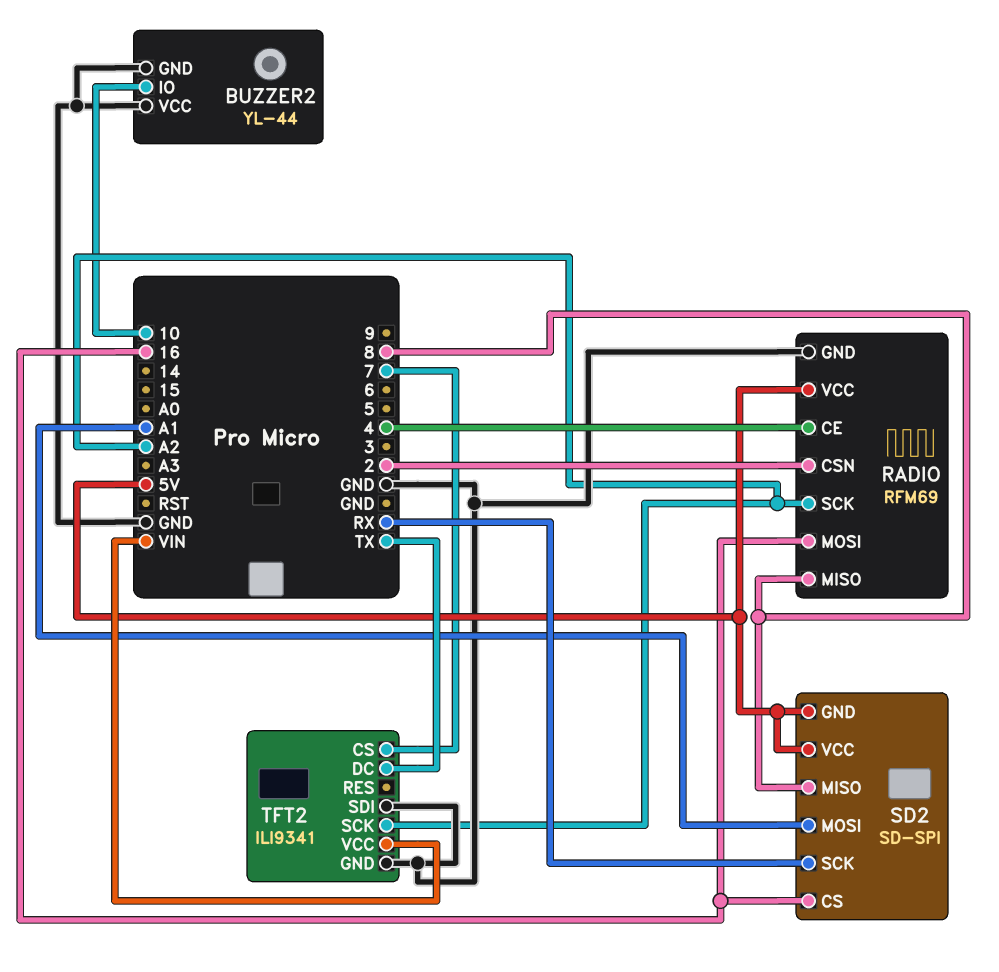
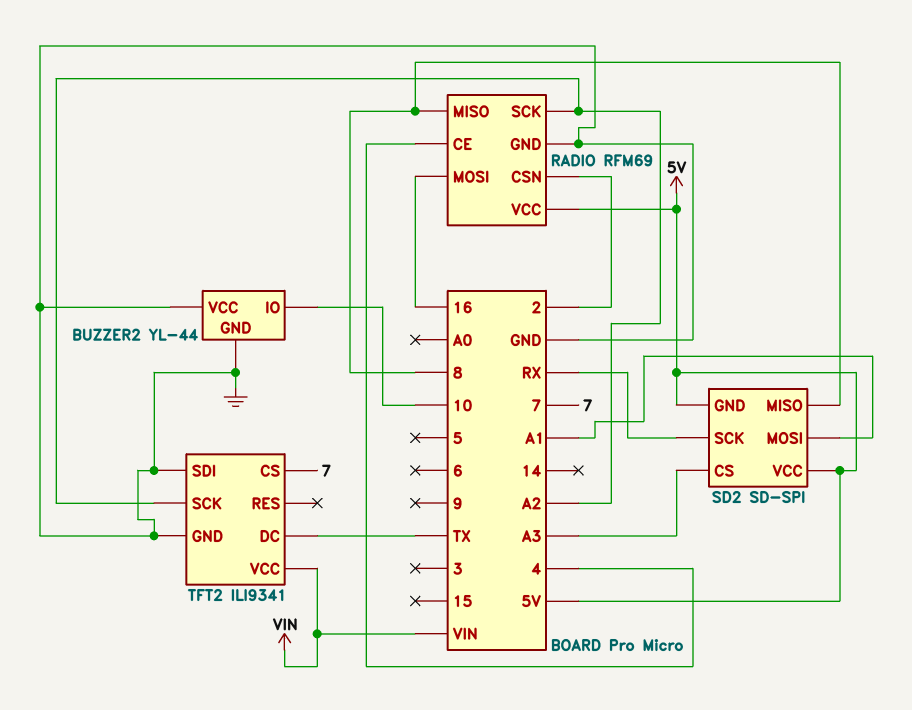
SD2 pin CS: 16 -> A3

